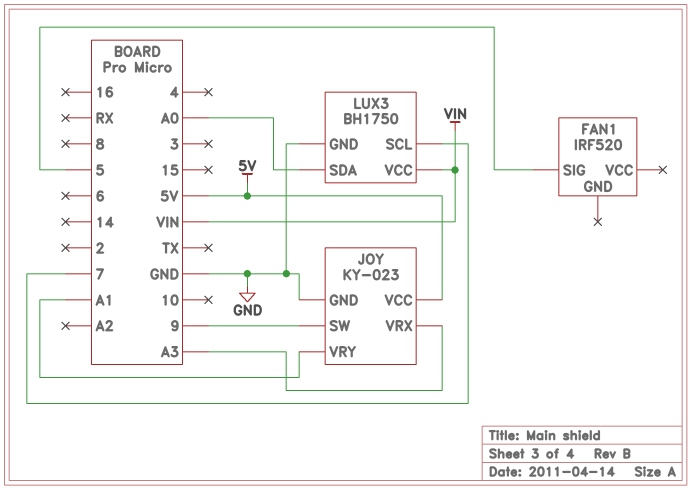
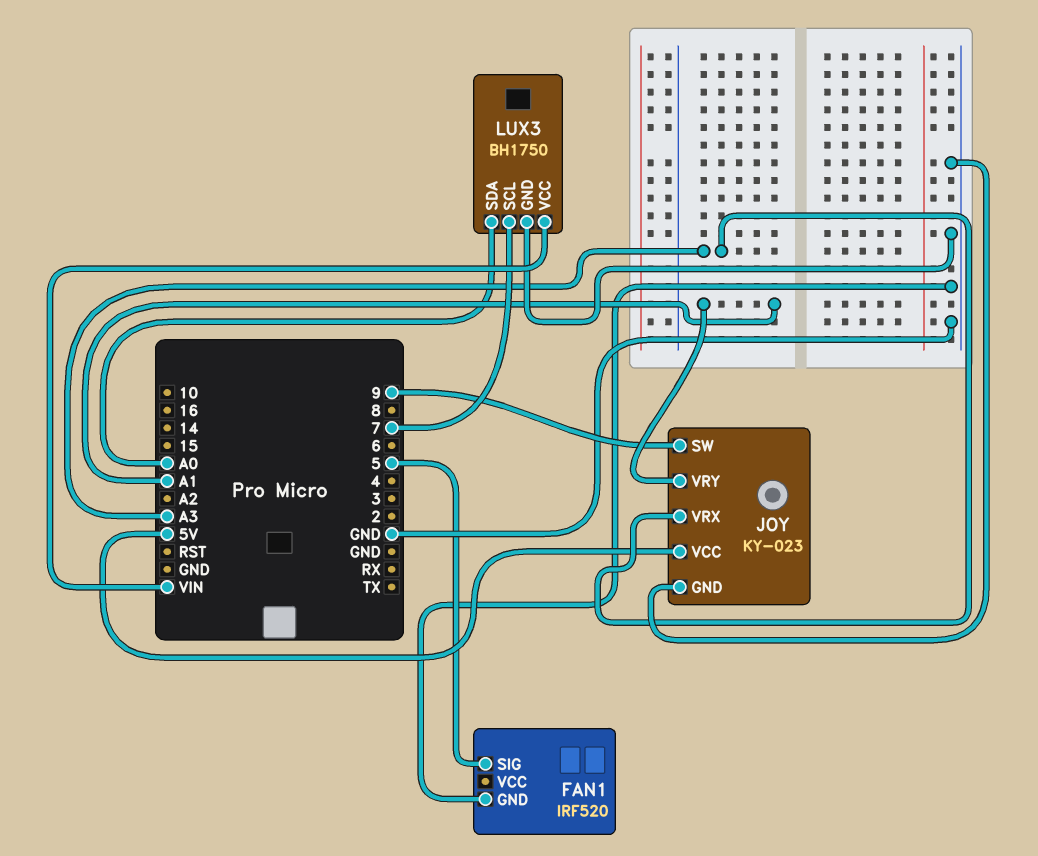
FAN1 pin GND: none -> GND

